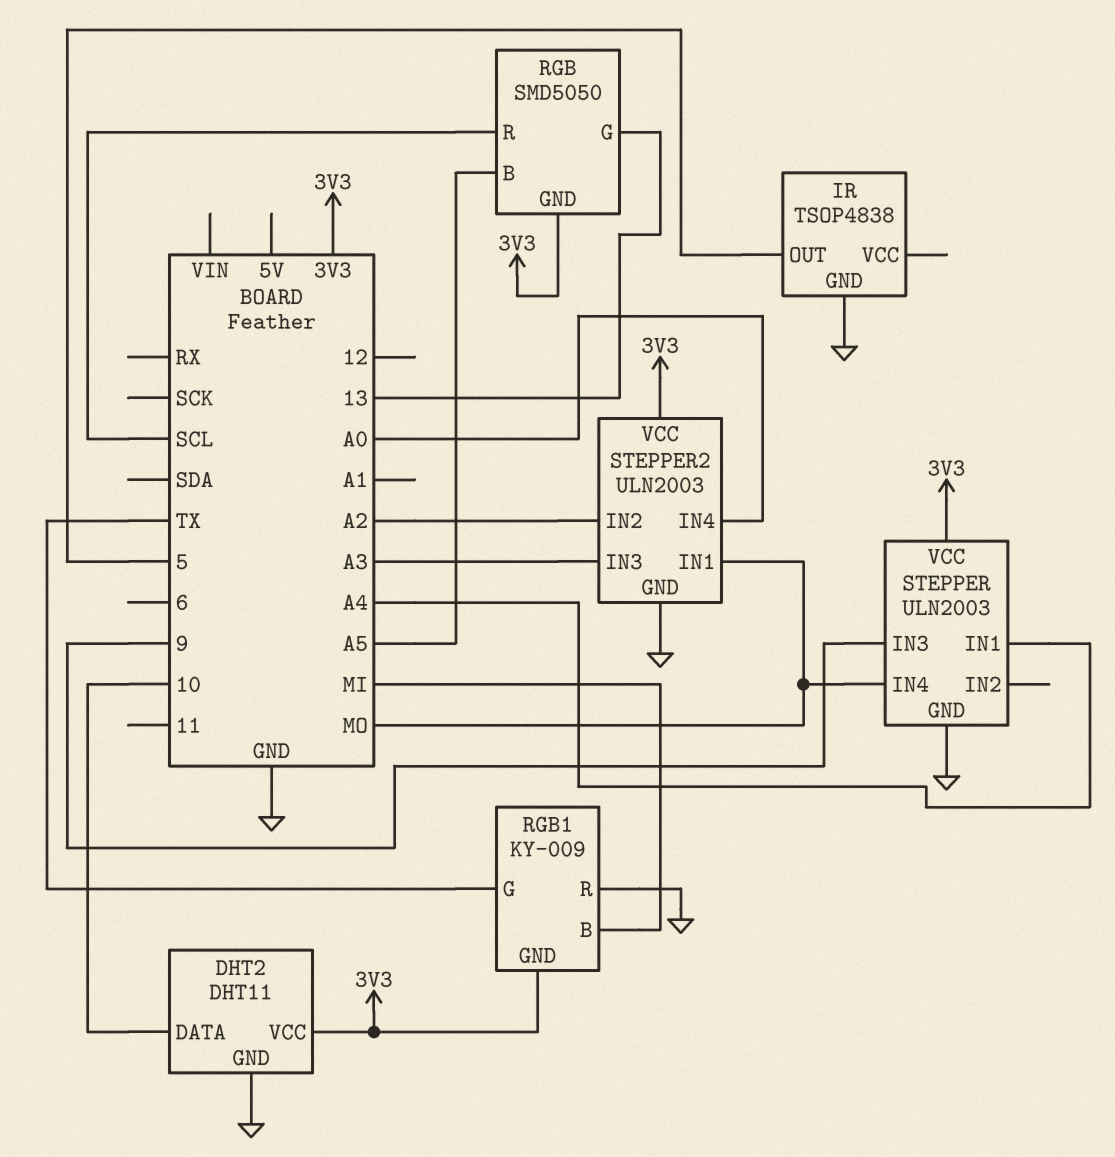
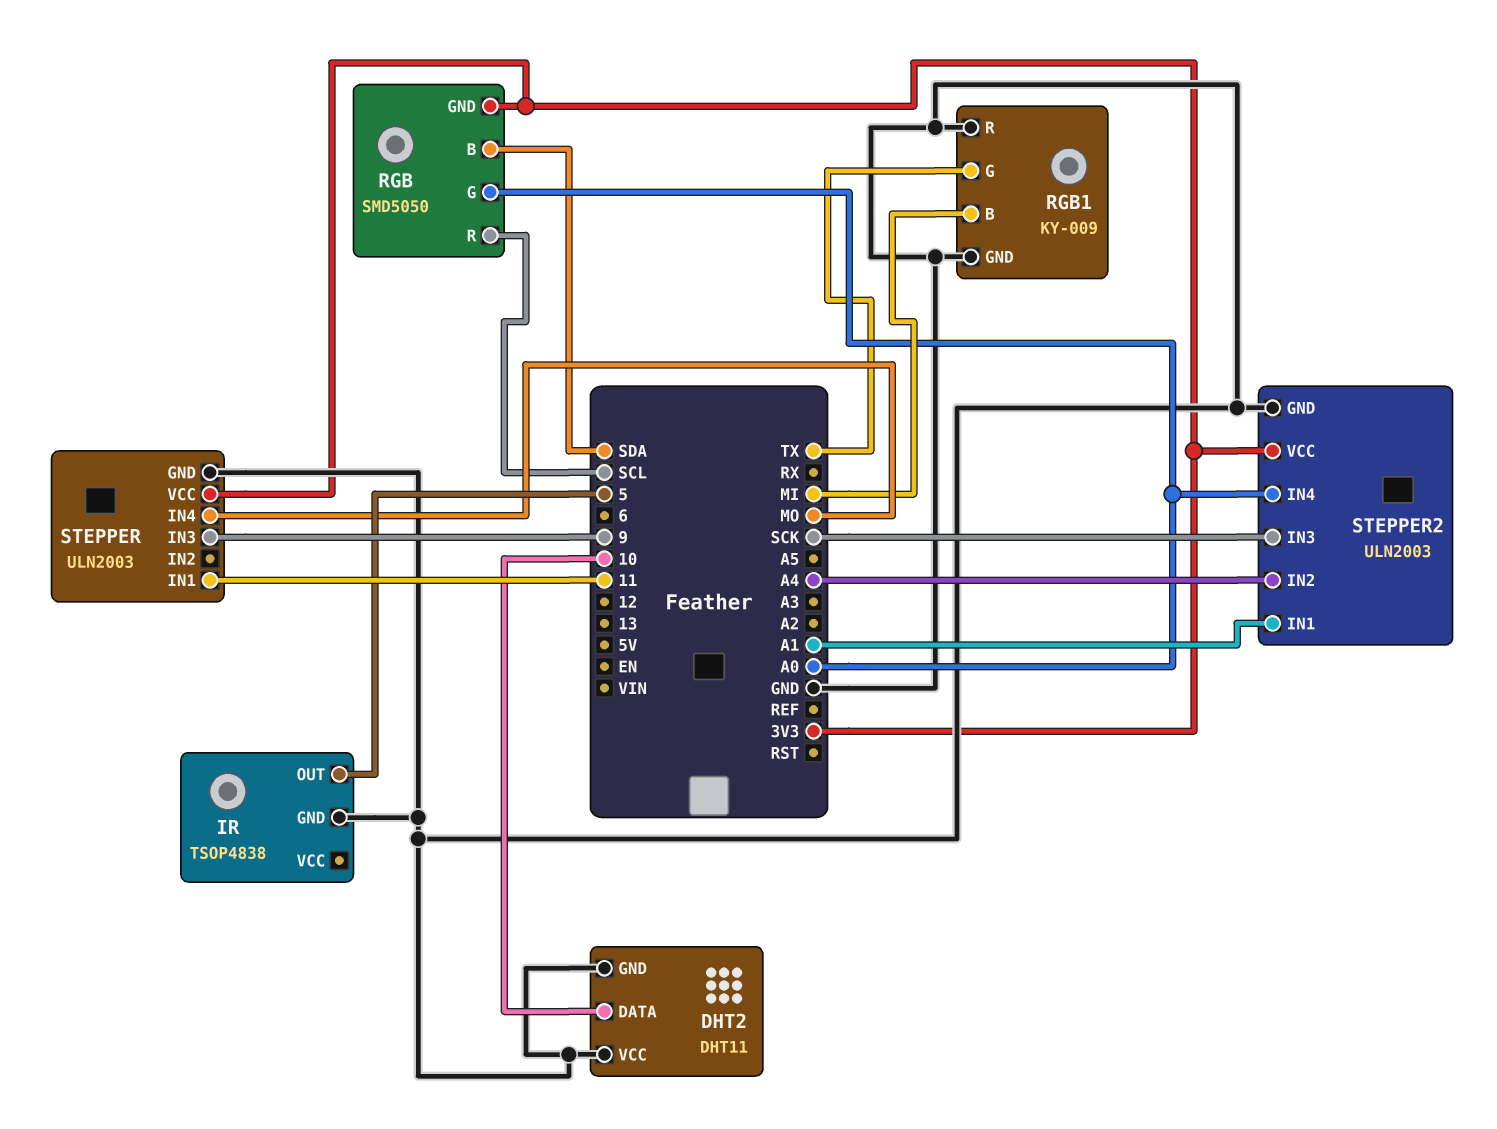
DHT2 pin VCC: 3V3 -> GND
RGB pin B: A5 -> SDA
RGB pin G: 13 -> A0
RGB1 pin GND: 3V3 -> GND
STEPPER pin IN1: A4 -> 11
STEPPER2 pin IN1: MO -> A1
STEPPER2 pin IN2: A2 -> A4
STEPPER2 pin IN3: A3 -> SCK

